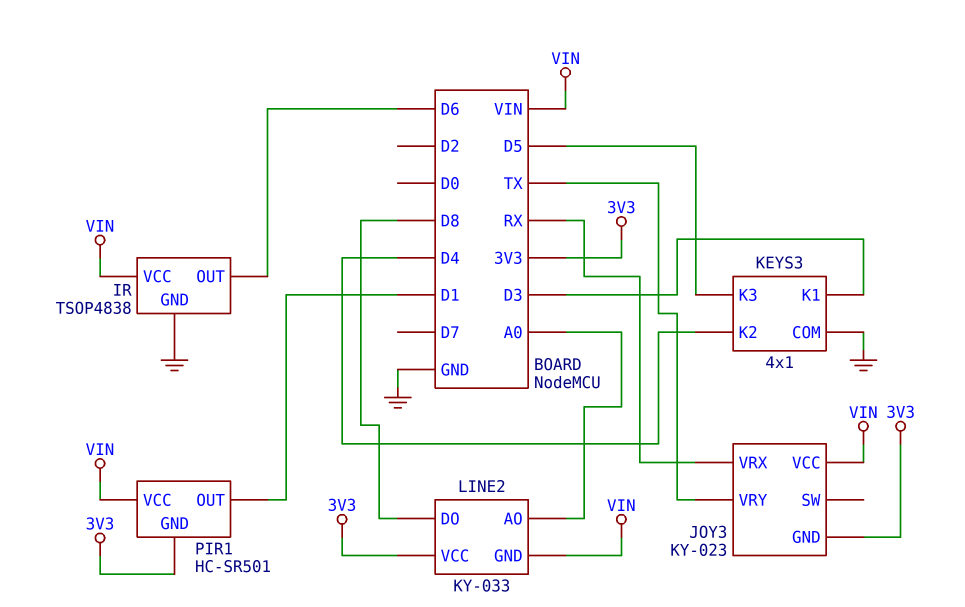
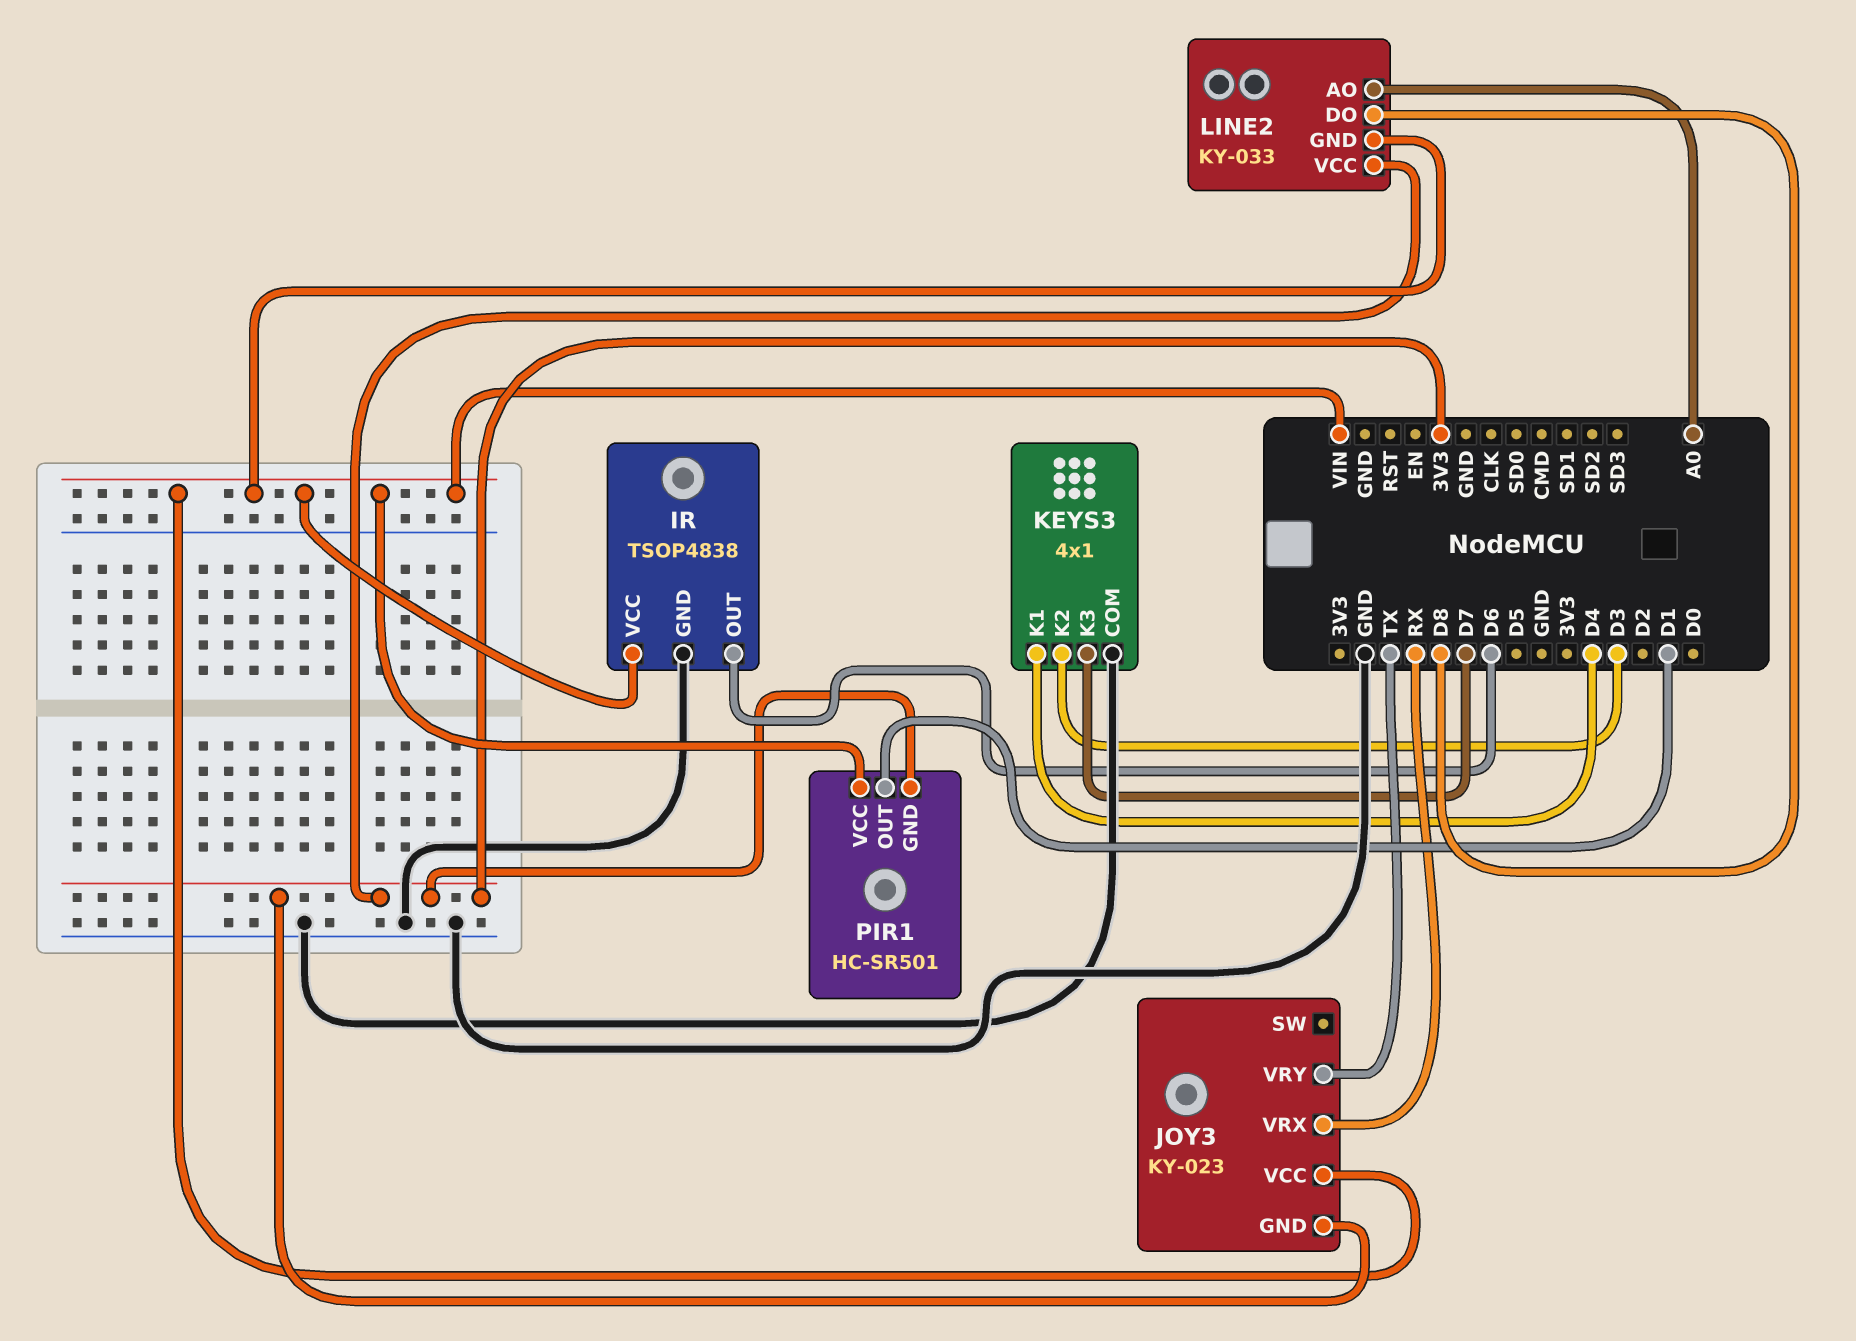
KEYS3 pin K1: D3 -> D4
KEYS3 pin K2: D4 -> D3
KEYS3 pin K3: D5 -> D7

